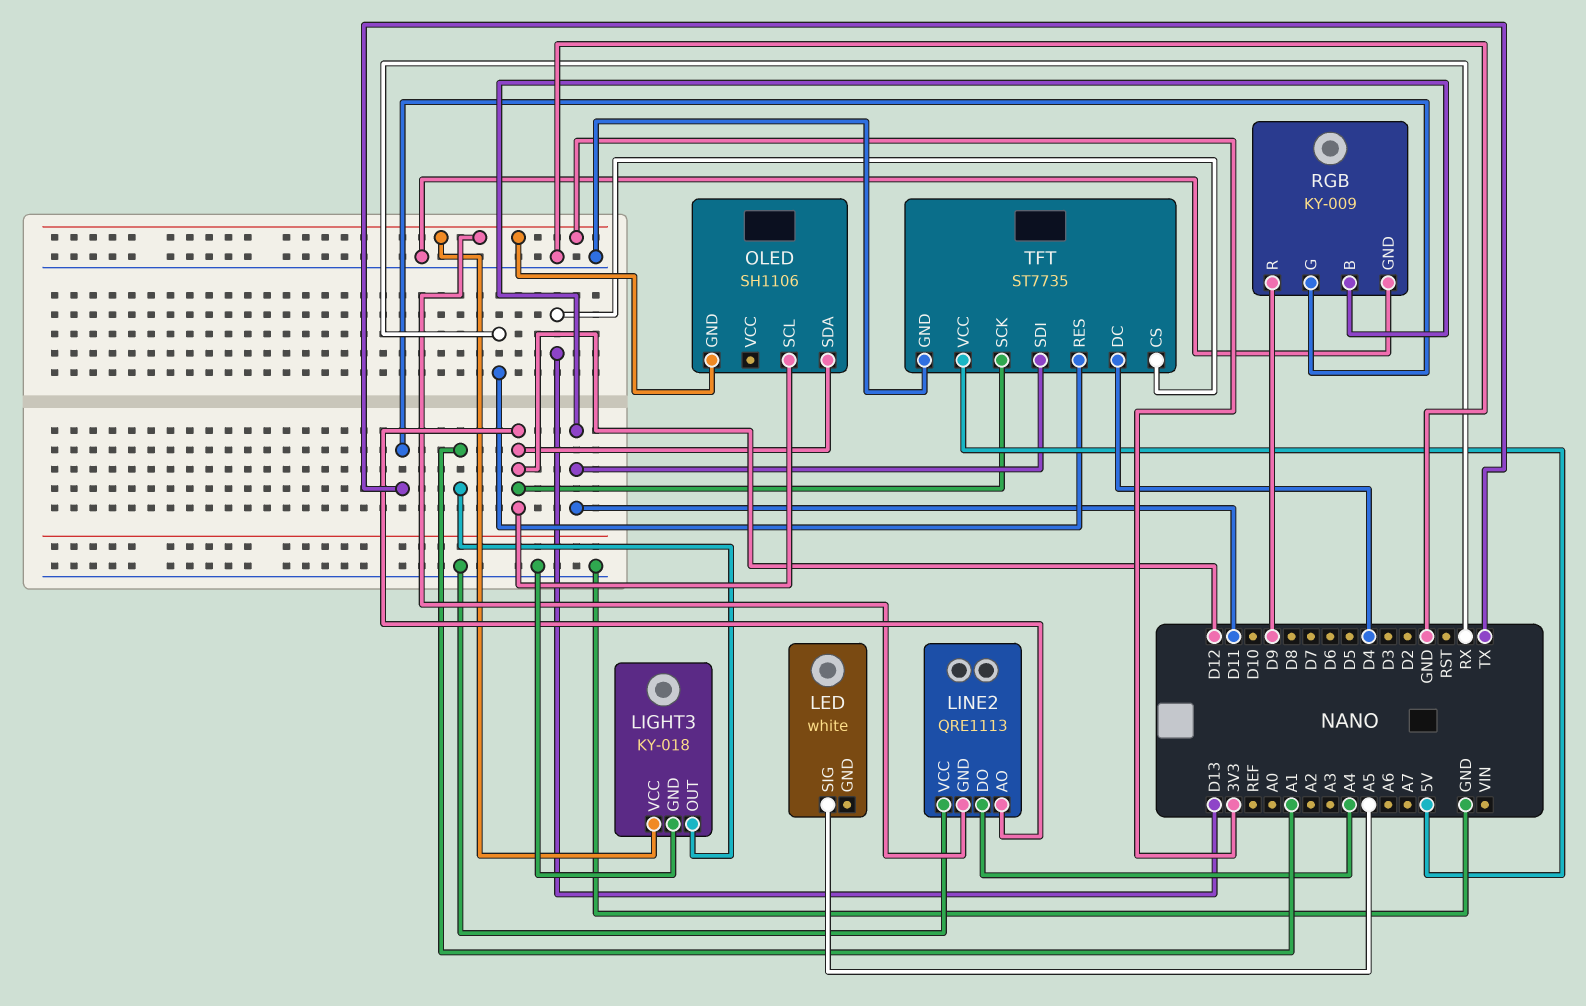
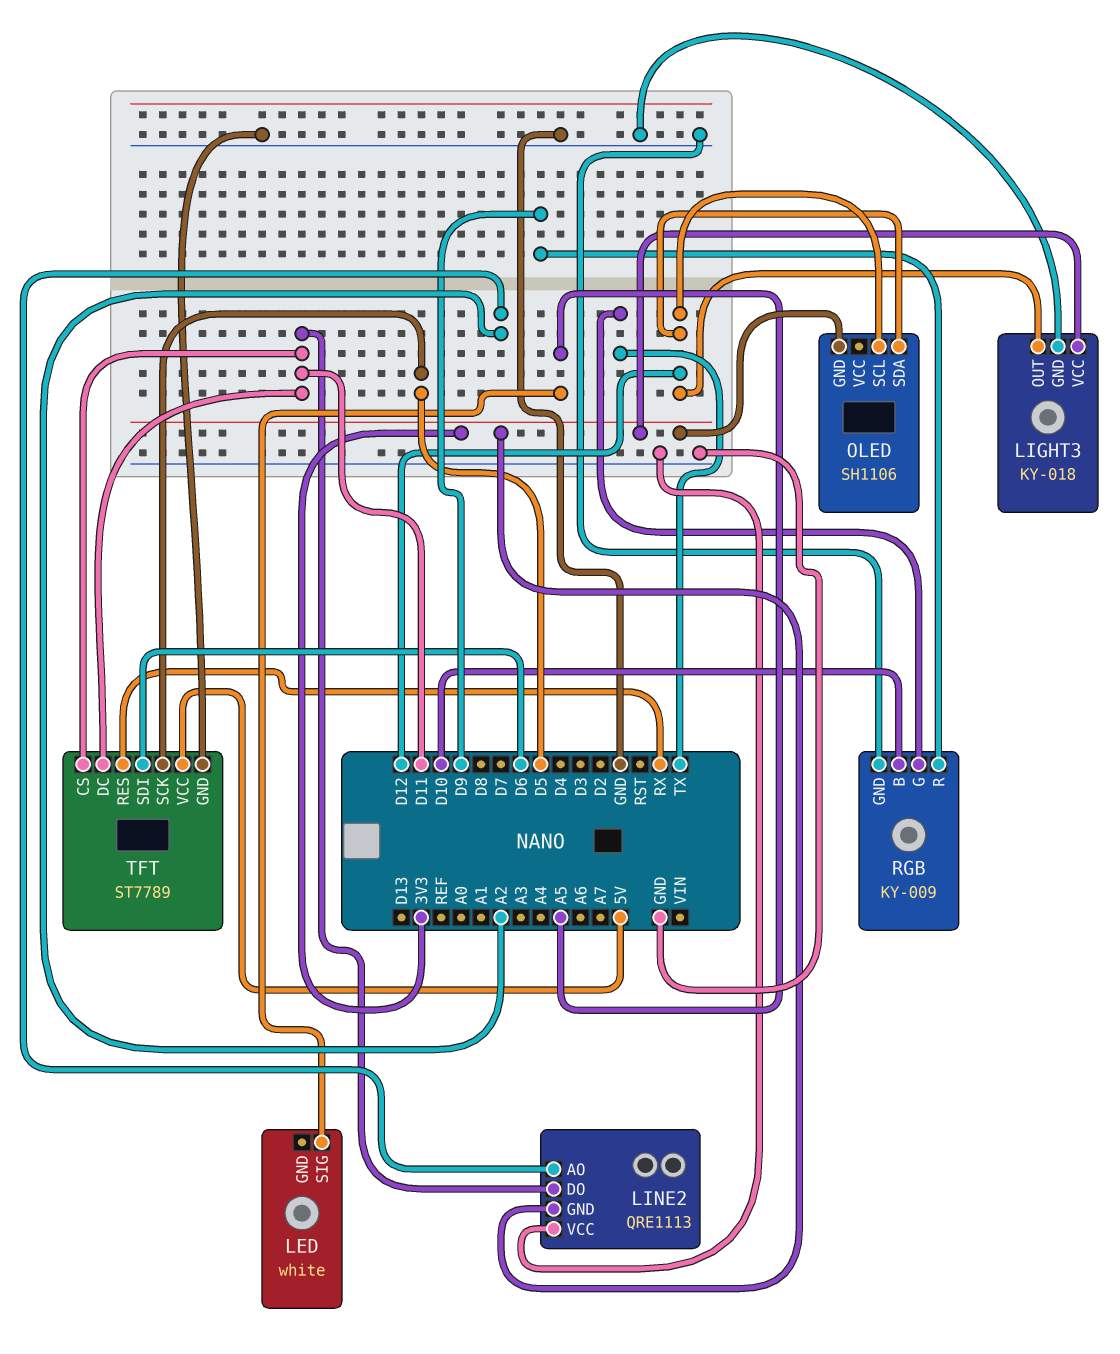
LIGHT3 pin OUT: A1 -> D12
LINE2 pin AO: D12 -> A2
LINE2 pin DO: A4 -> D11
RGB pin B: D11 -> D10
TFT: ST7735 -> ST7789
TFT pin CS: D13 -> D11
TFT pin DC: D4 -> D11
TFT pin SCK: D12 -> D5
TFT pin SDI: D11 -> D6

